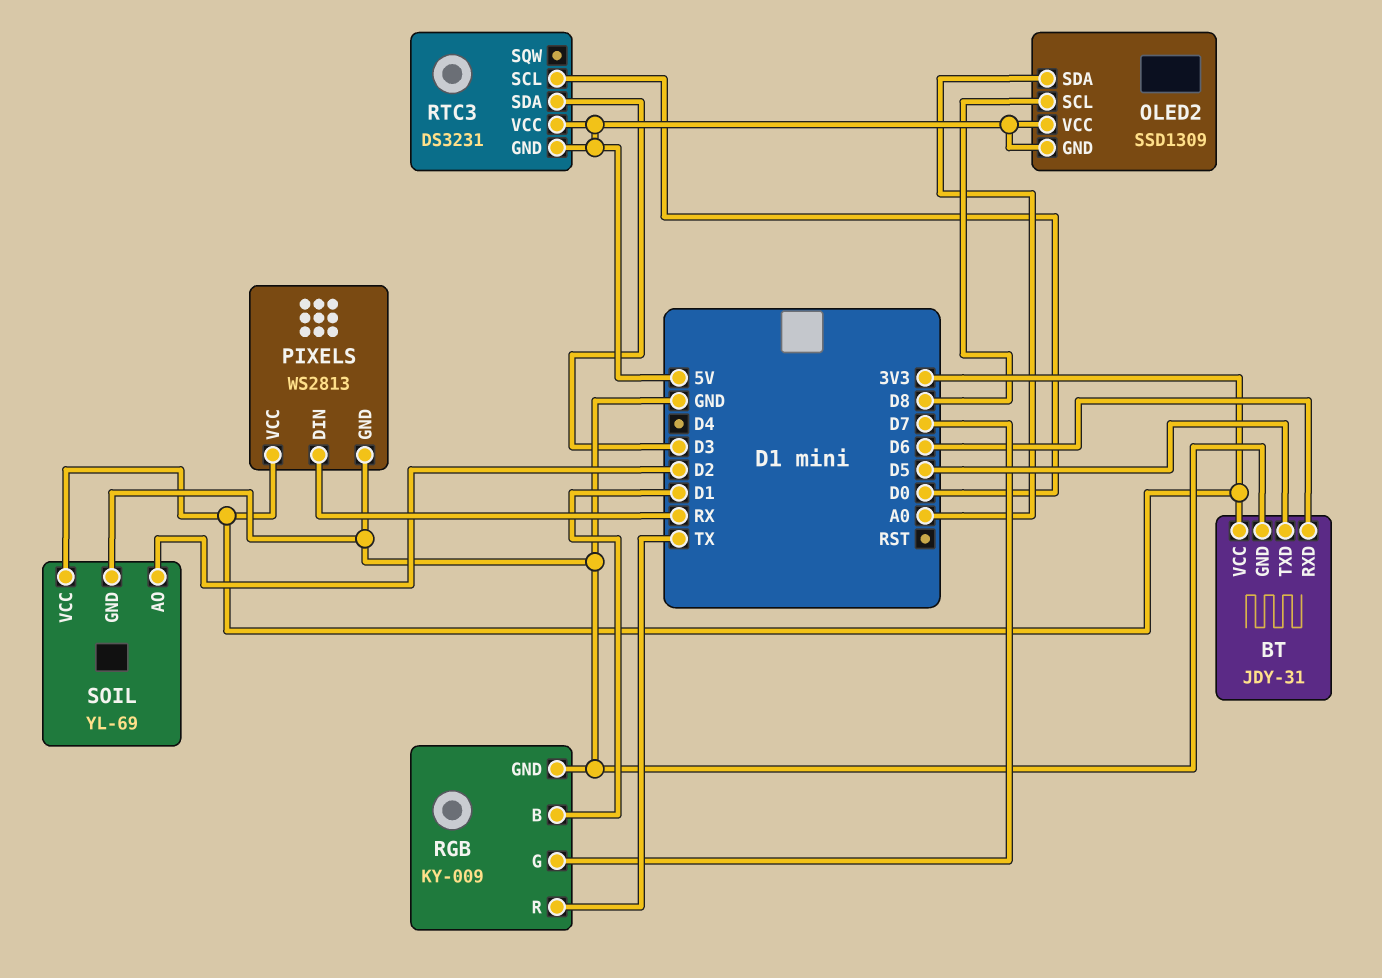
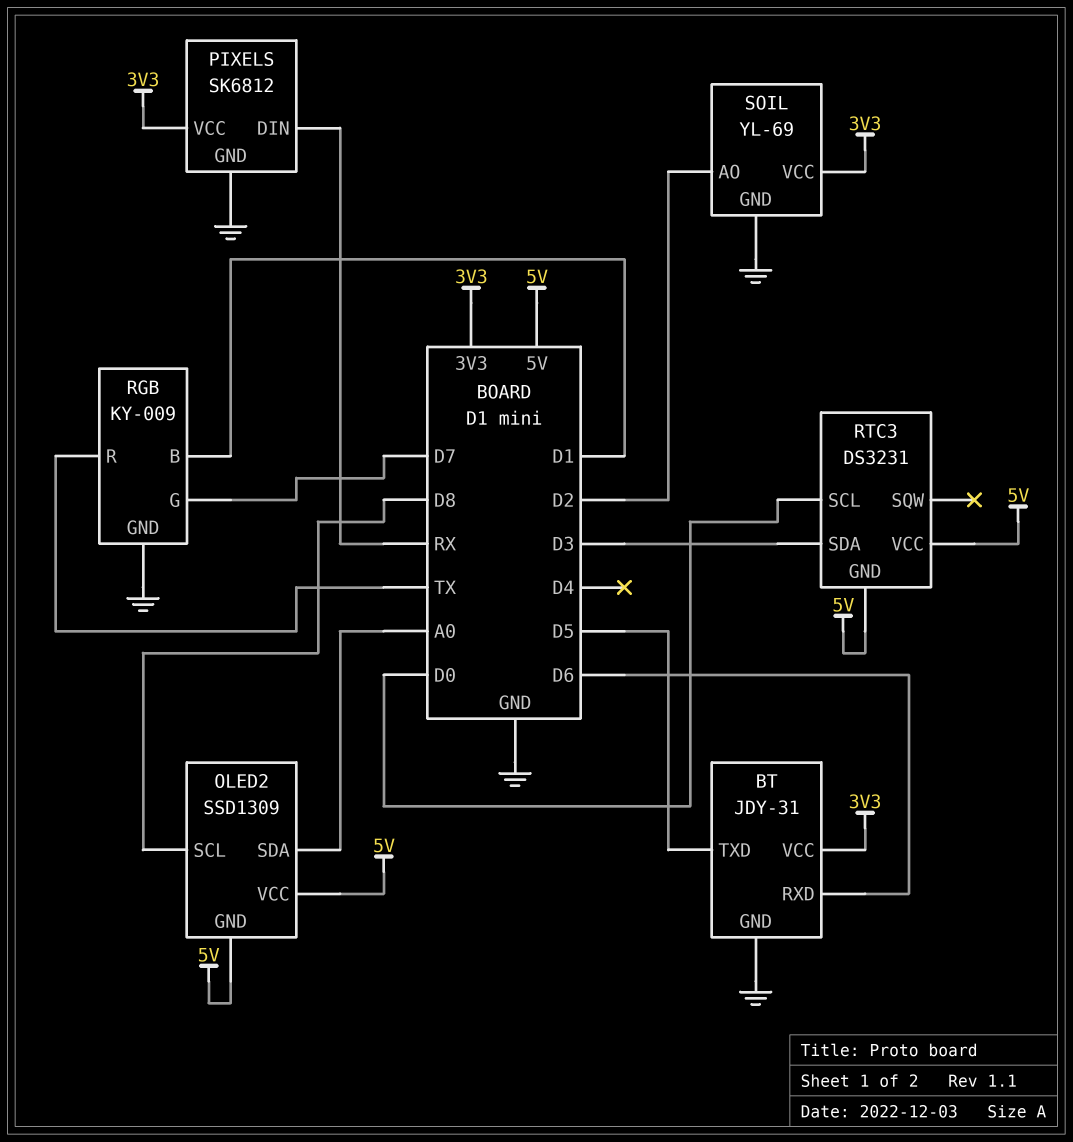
PIXELS: WS2813 -> SK6812

